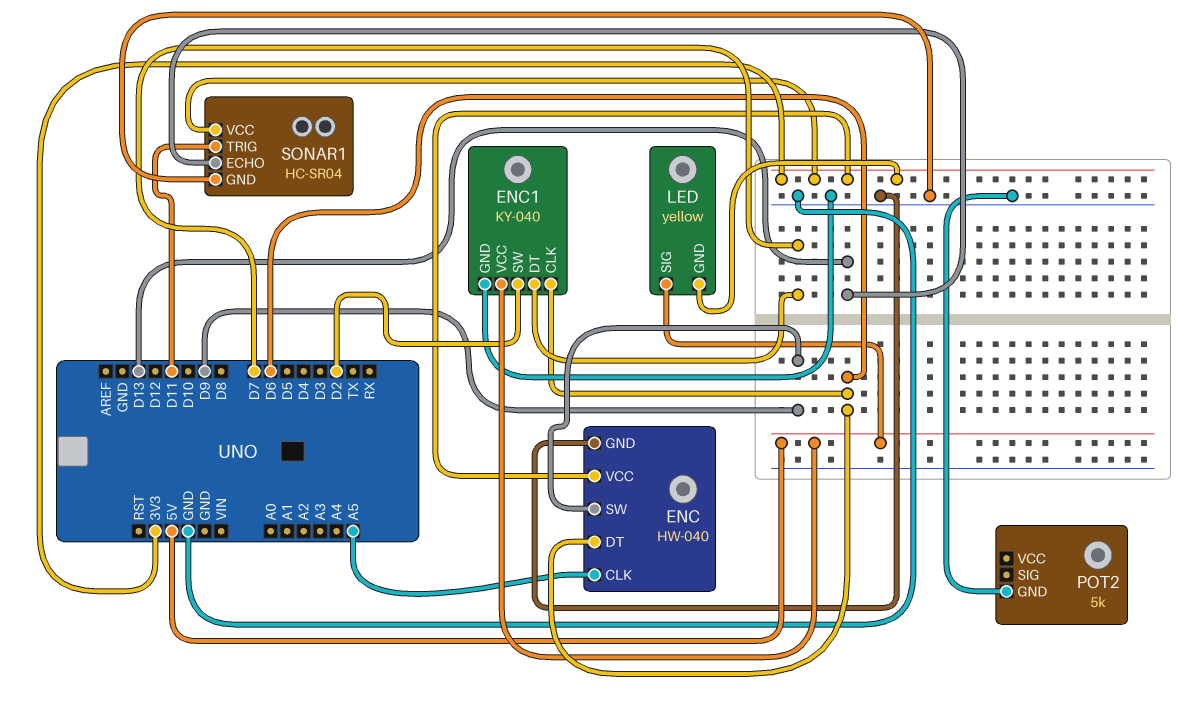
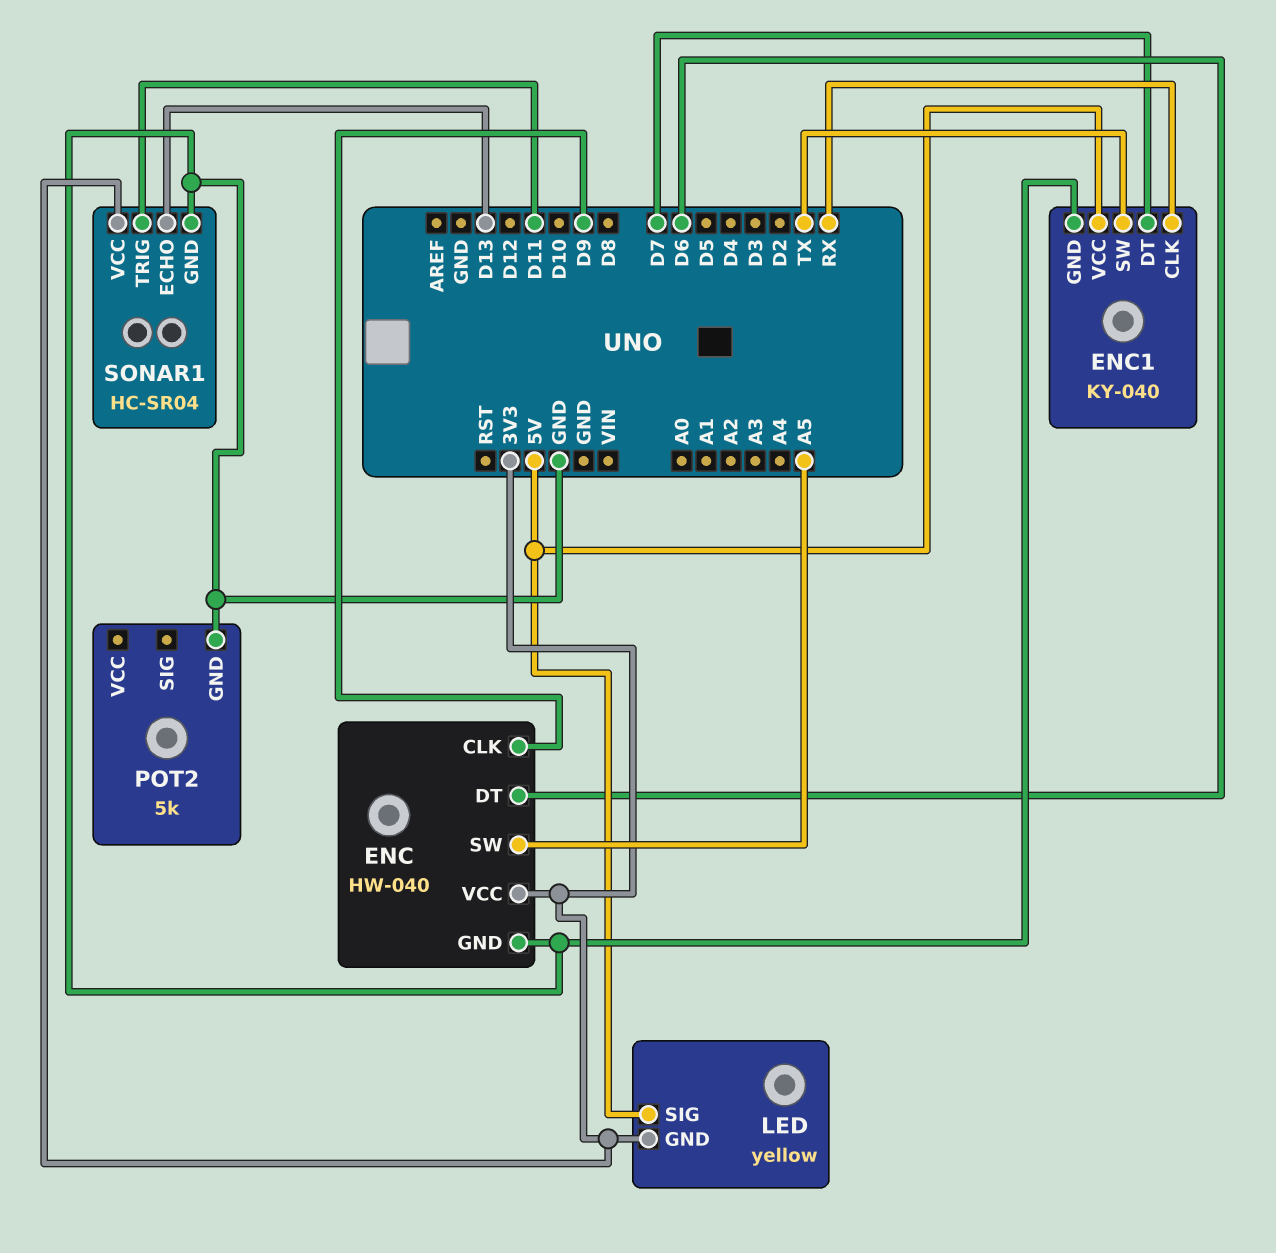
ENC pin CLK: A5 -> D9
ENC pin SW: D9 -> A5
ENC1 pin CLK: D6 -> RX
ENC1 pin SW: D2 -> TX

